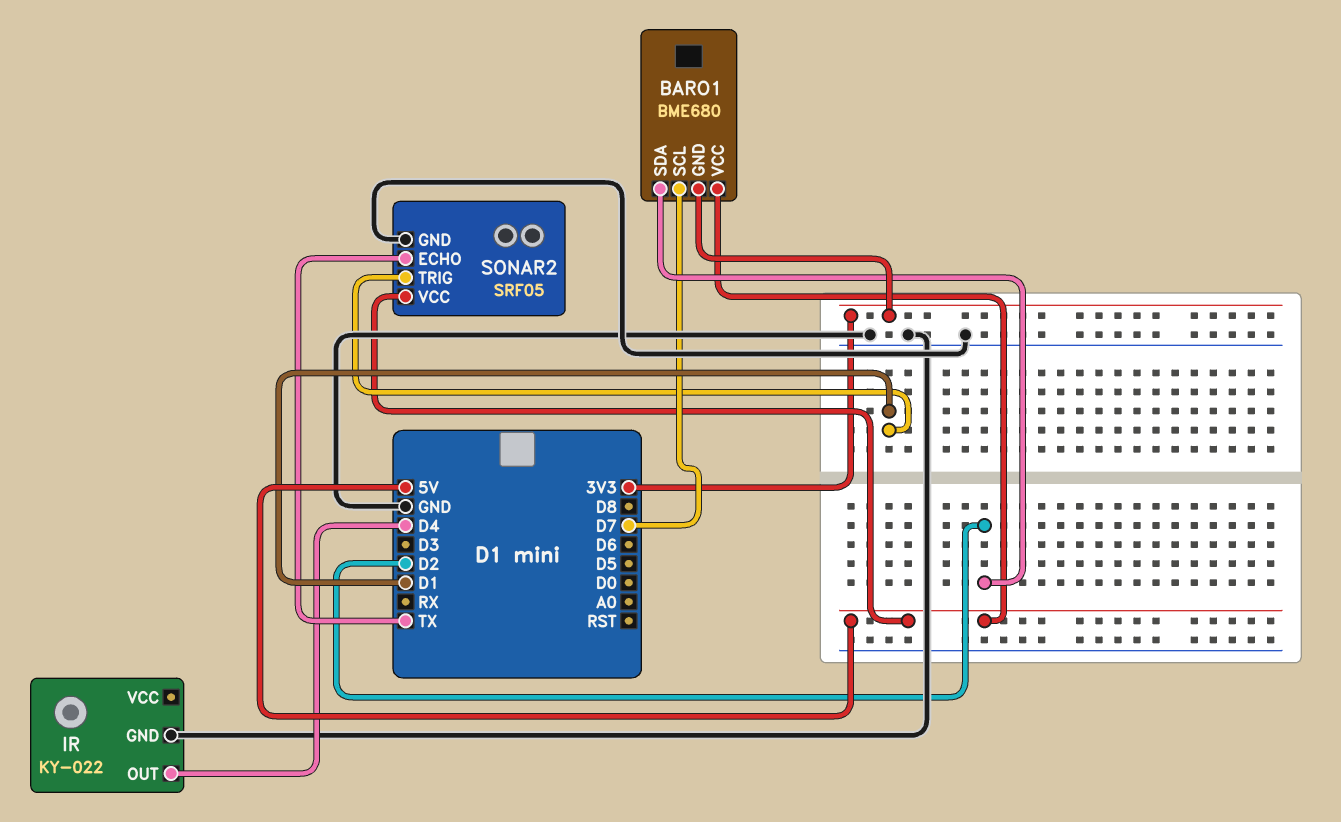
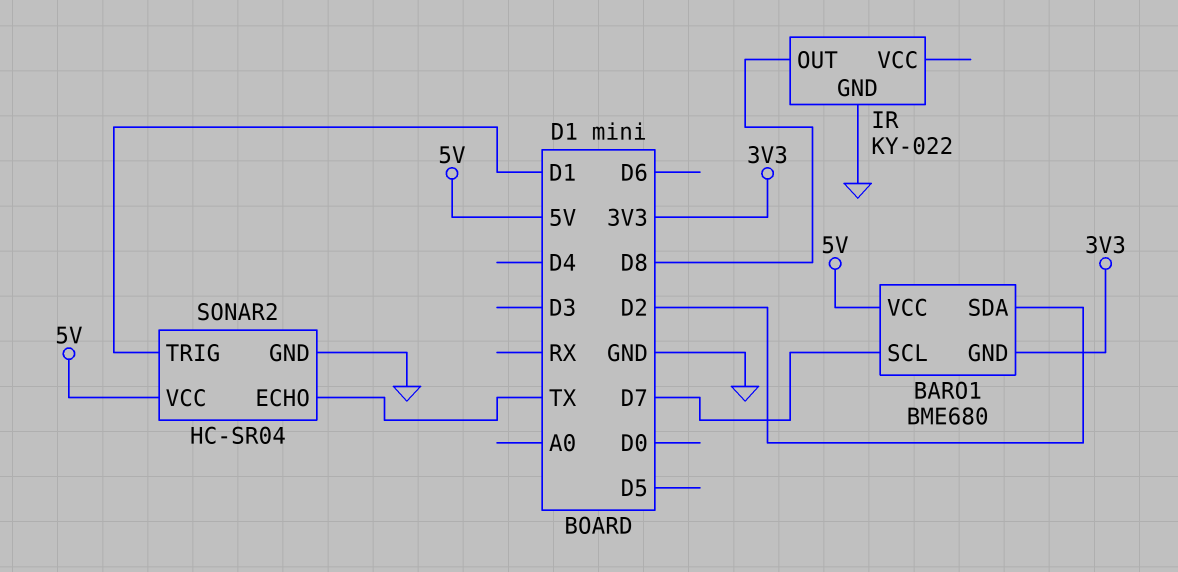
IR pin OUT: D4 -> D8
SONAR2: SRF05 -> HC-SR04

